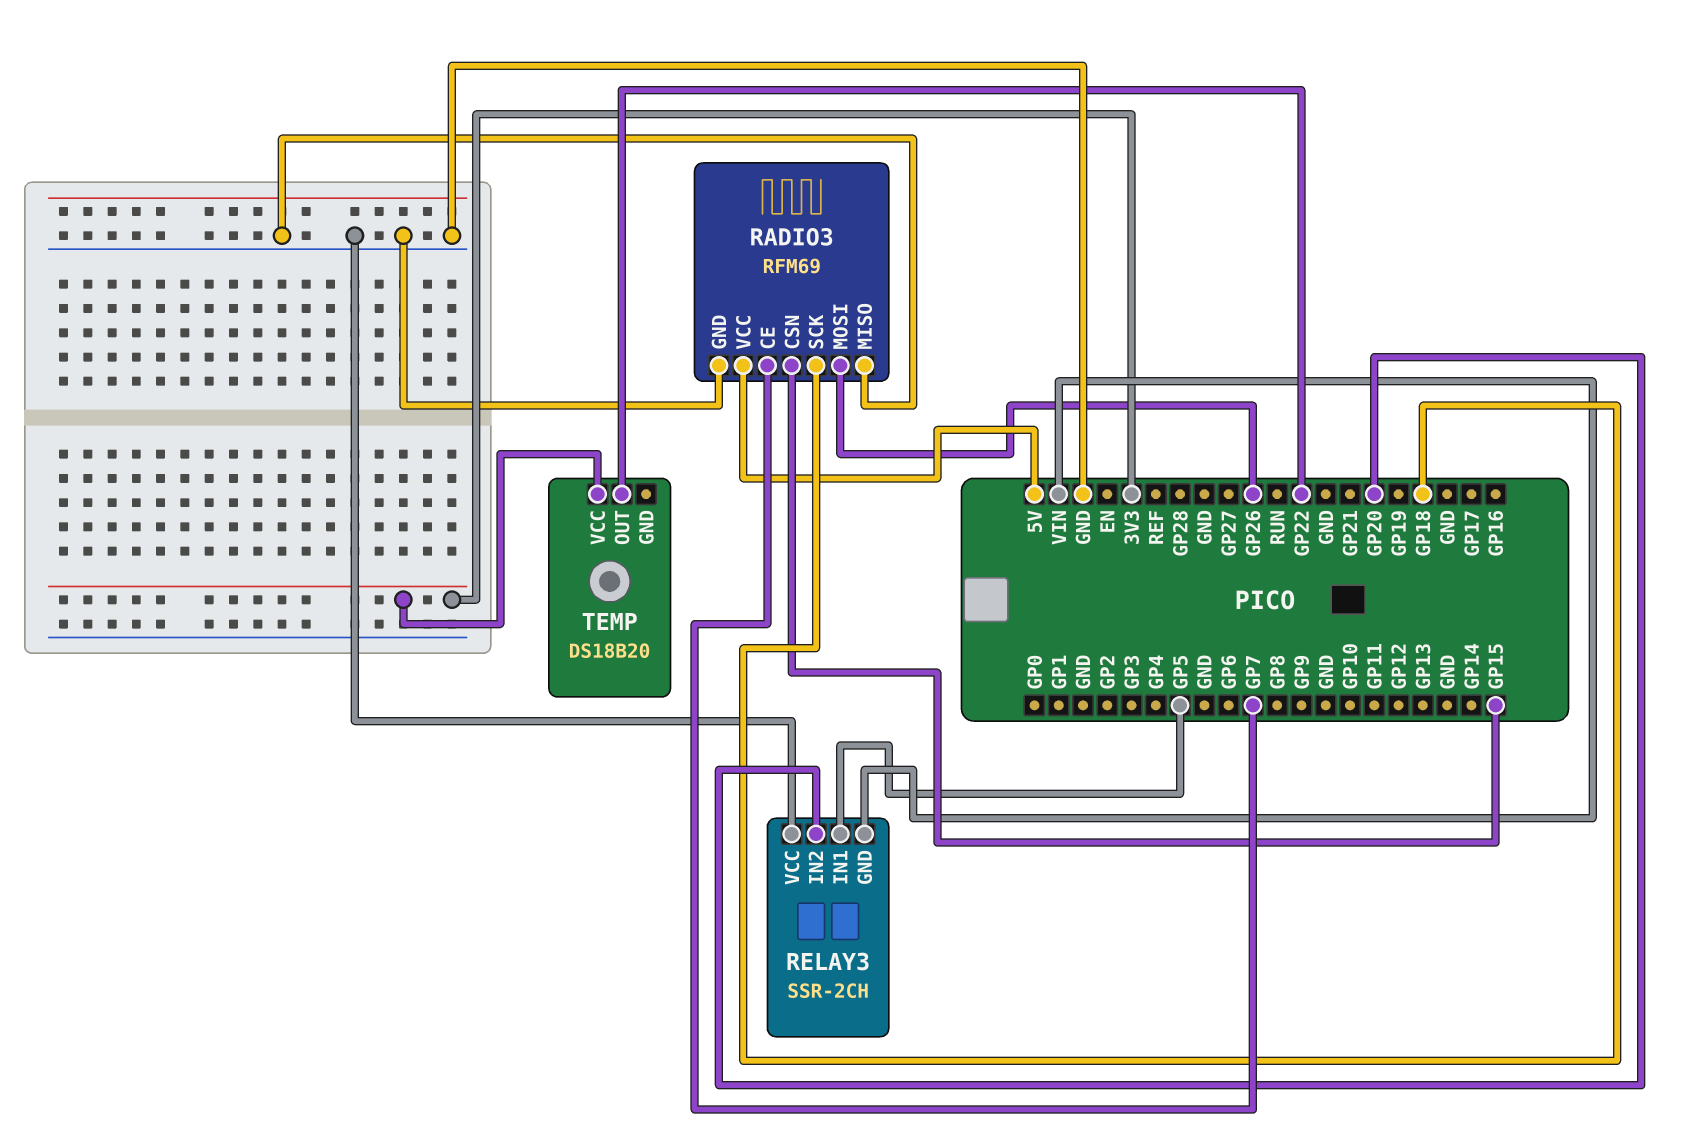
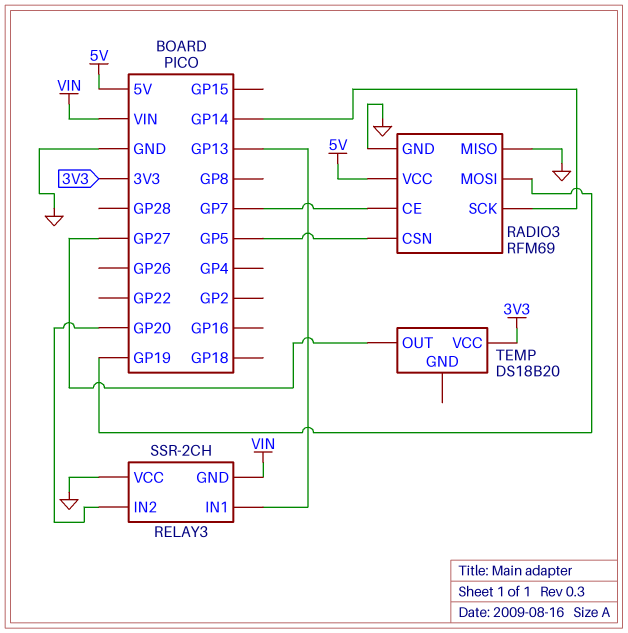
RADIO3 pin CSN: GP15 -> GP5
RADIO3 pin MOSI: GP26 -> GP19
RADIO3 pin SCK: GP18 -> GP14
RELAY3 pin IN1: GP5 -> GP13
TEMP pin OUT: GP22 -> GP27

